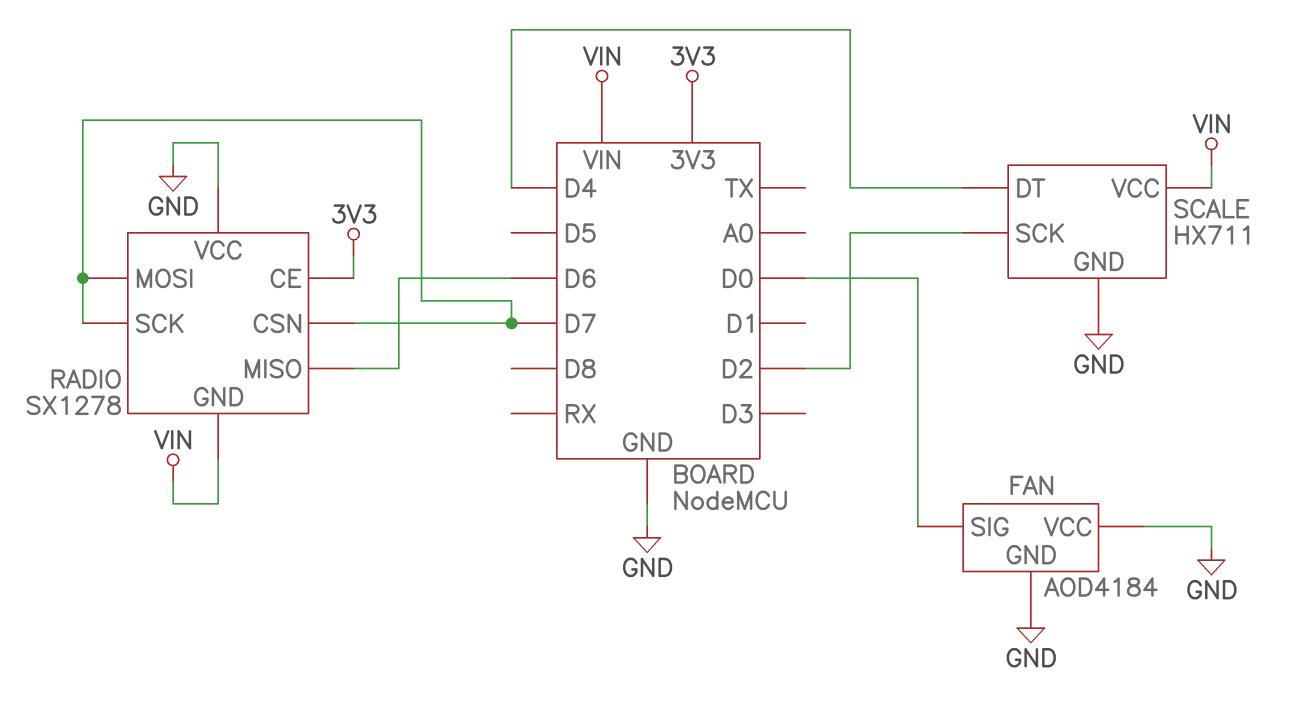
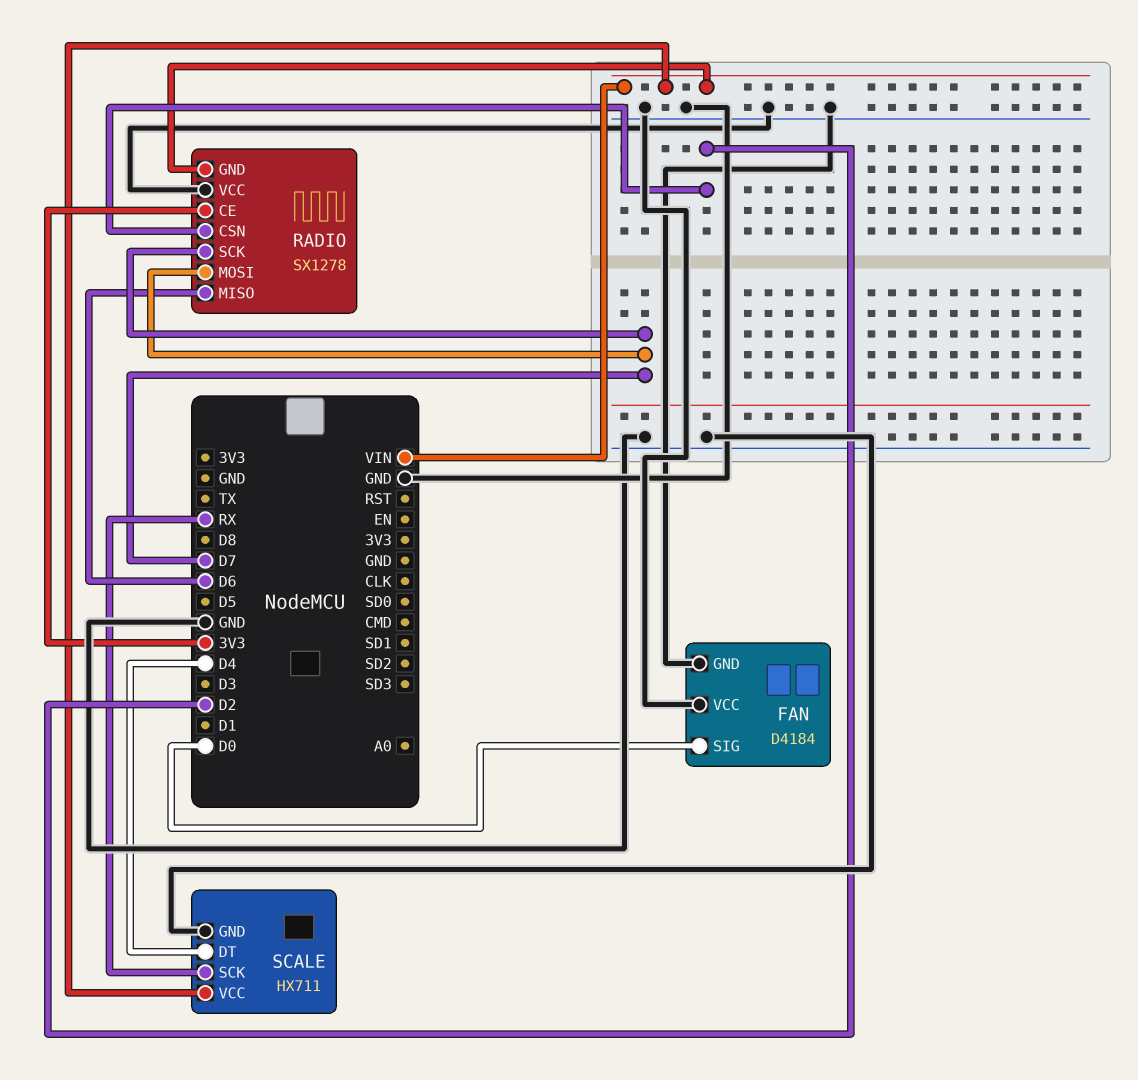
FAN: AOD4184 -> D4184
RADIO pin CSN: D7 -> D2
SCALE pin SCK: D2 -> RX

